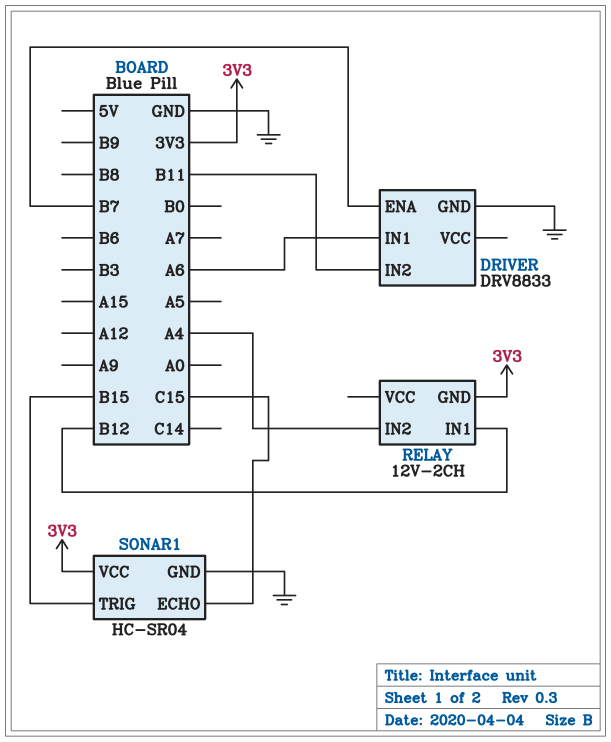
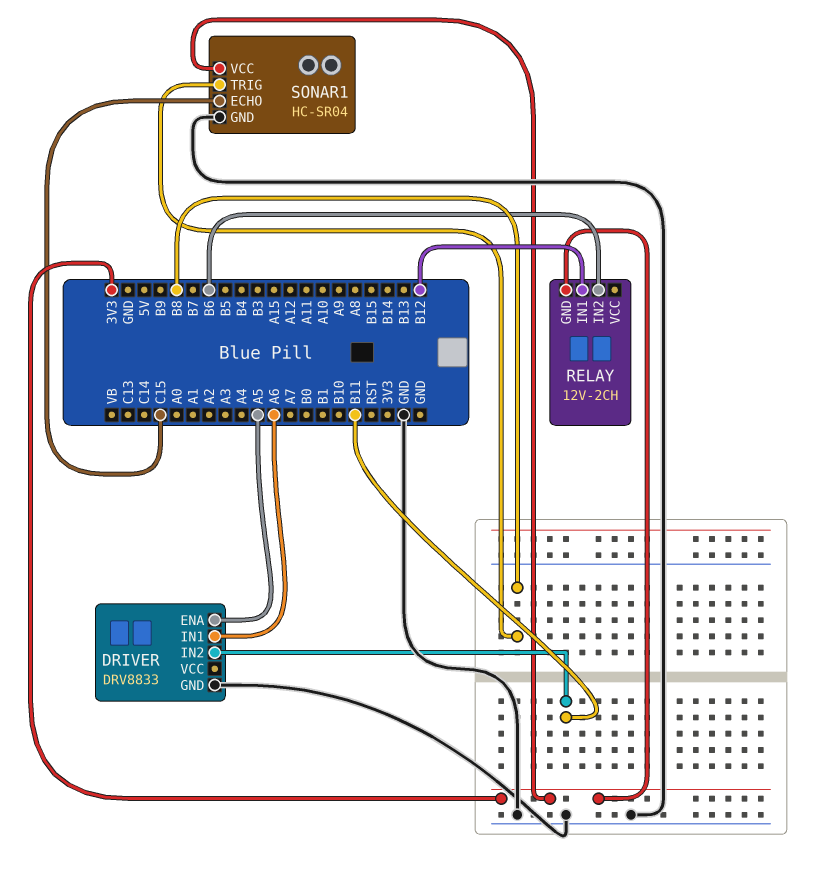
DRIVER pin ENA: B7 -> A5
RELAY pin IN2: A4 -> B6
SONAR1 pin TRIG: B15 -> B8

